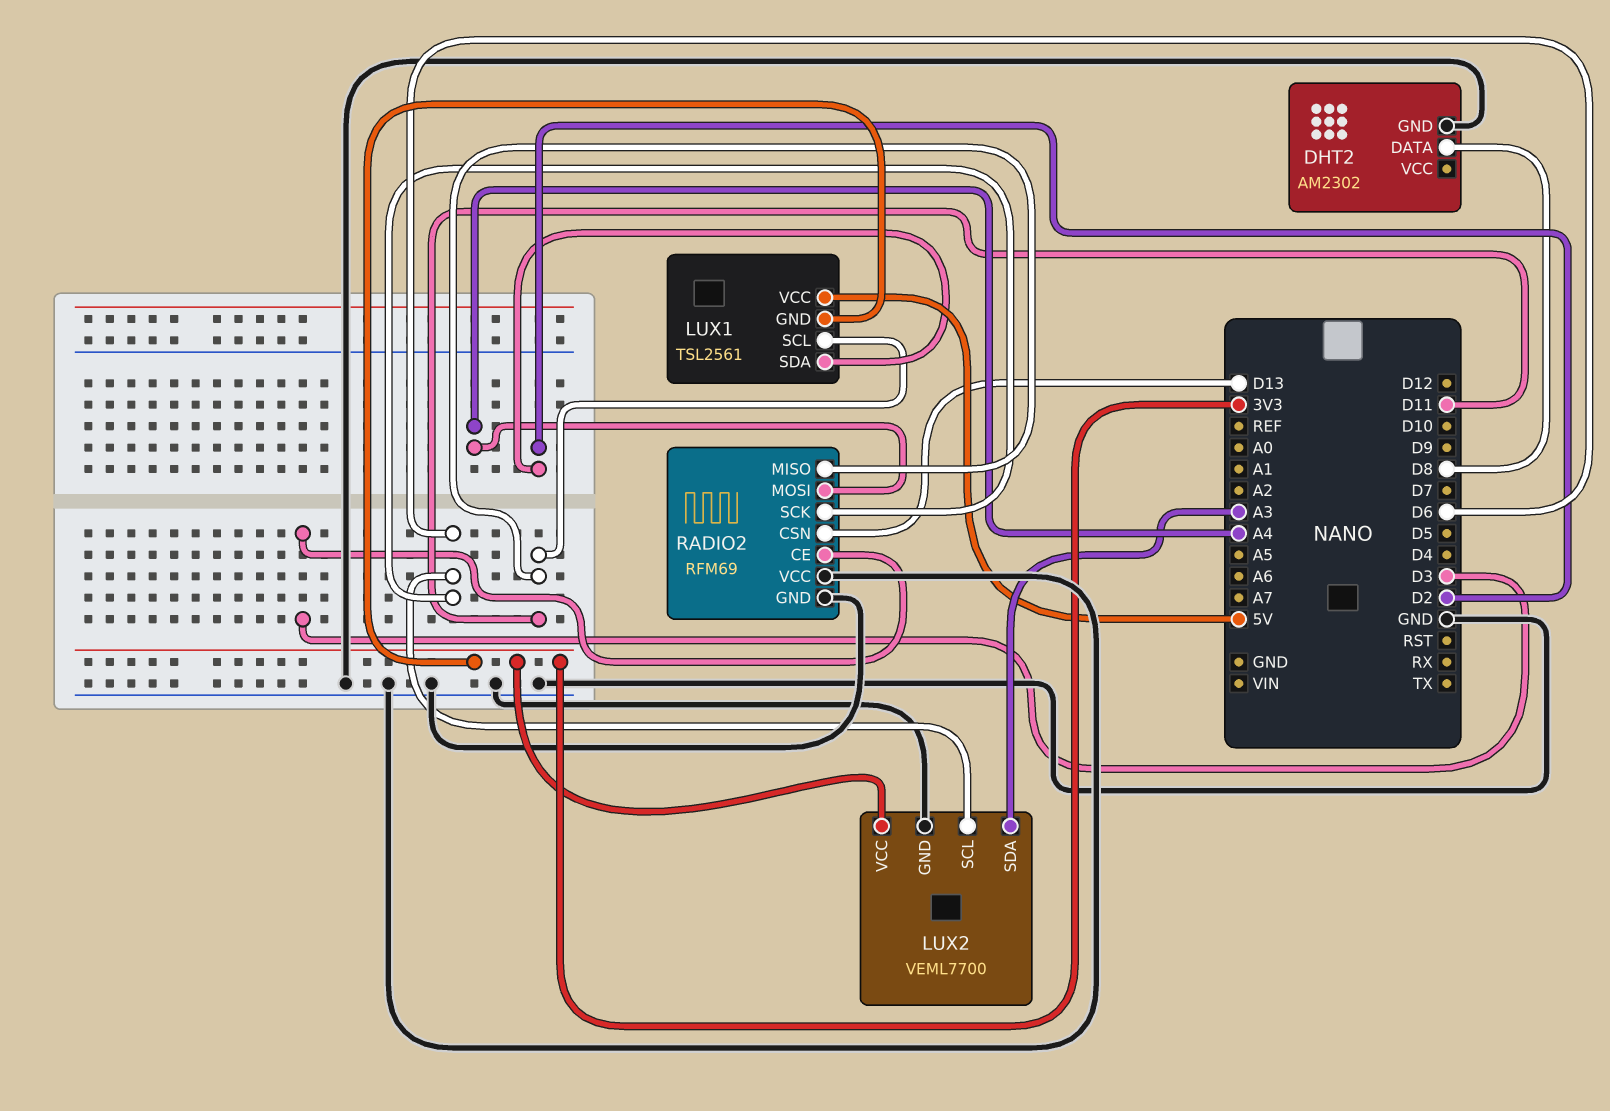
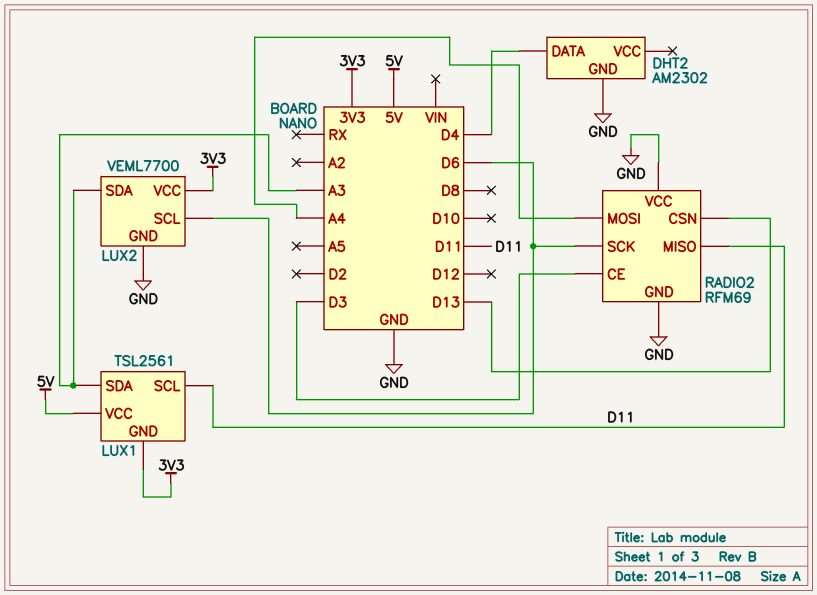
DHT2 pin DATA: D8 -> D4
LUX1 pin SDA: D2 -> A3

